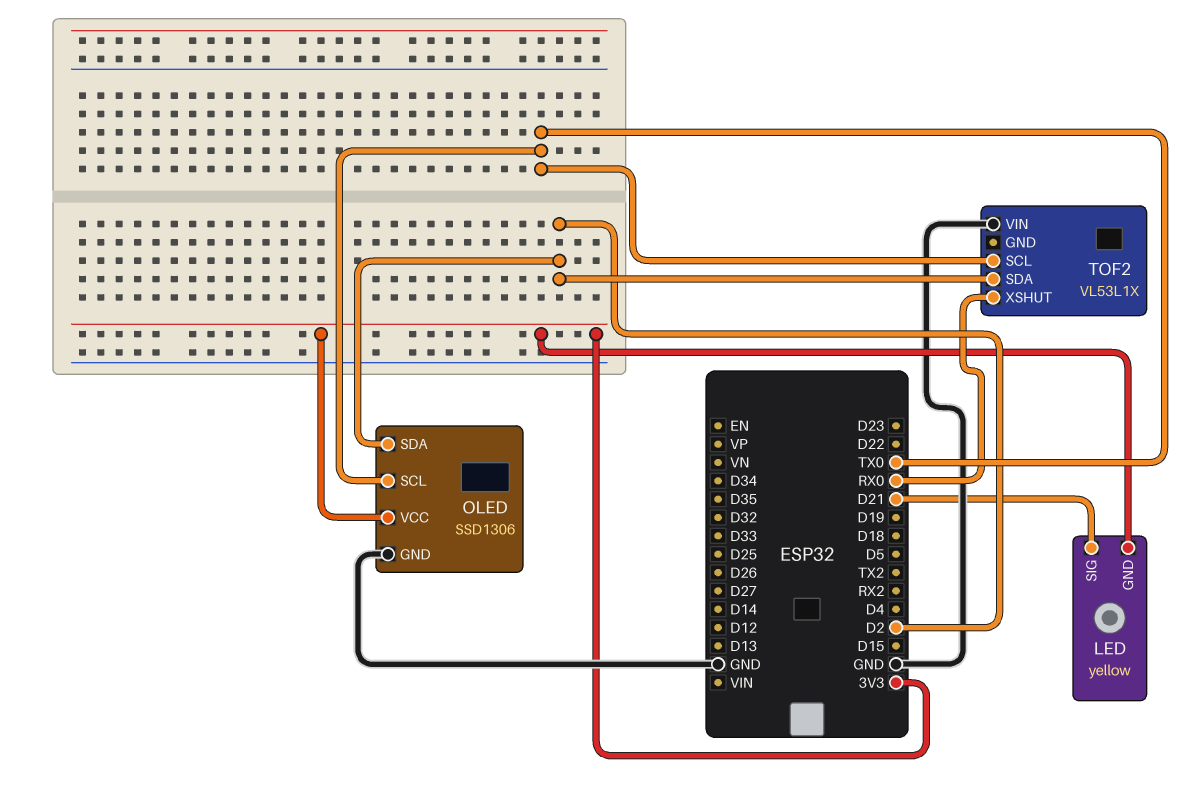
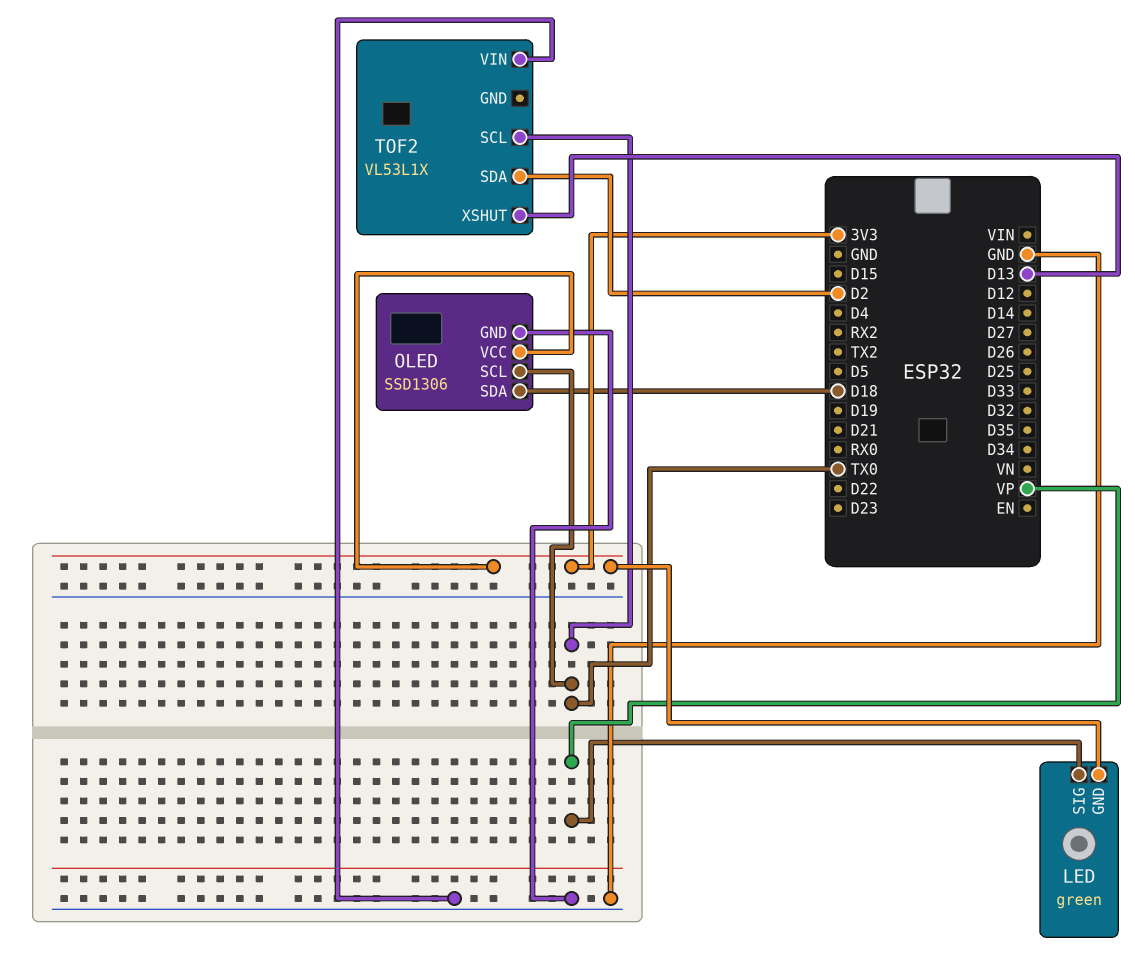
LED: yellow -> green
LED pin SIG: D21 -> VP
OLED pin SDA: D2 -> D18
TOF2 pin XSHUT: RX0 -> D13

